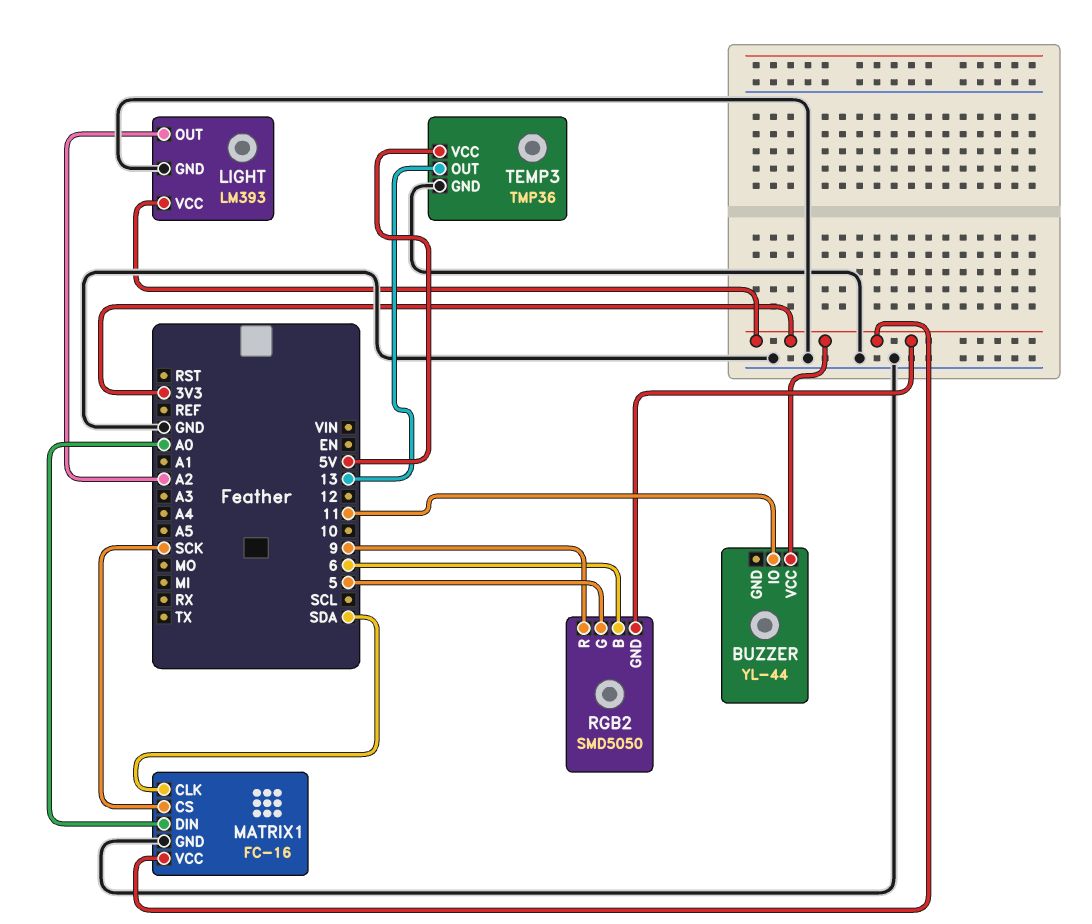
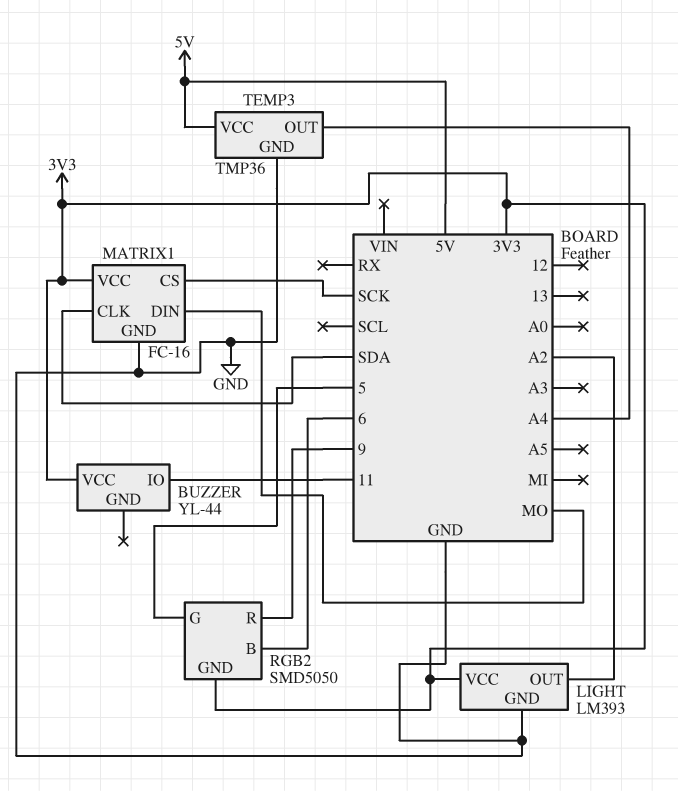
MATRIX1 pin DIN: A0 -> MO
TEMP3 pin OUT: 13 -> A4

